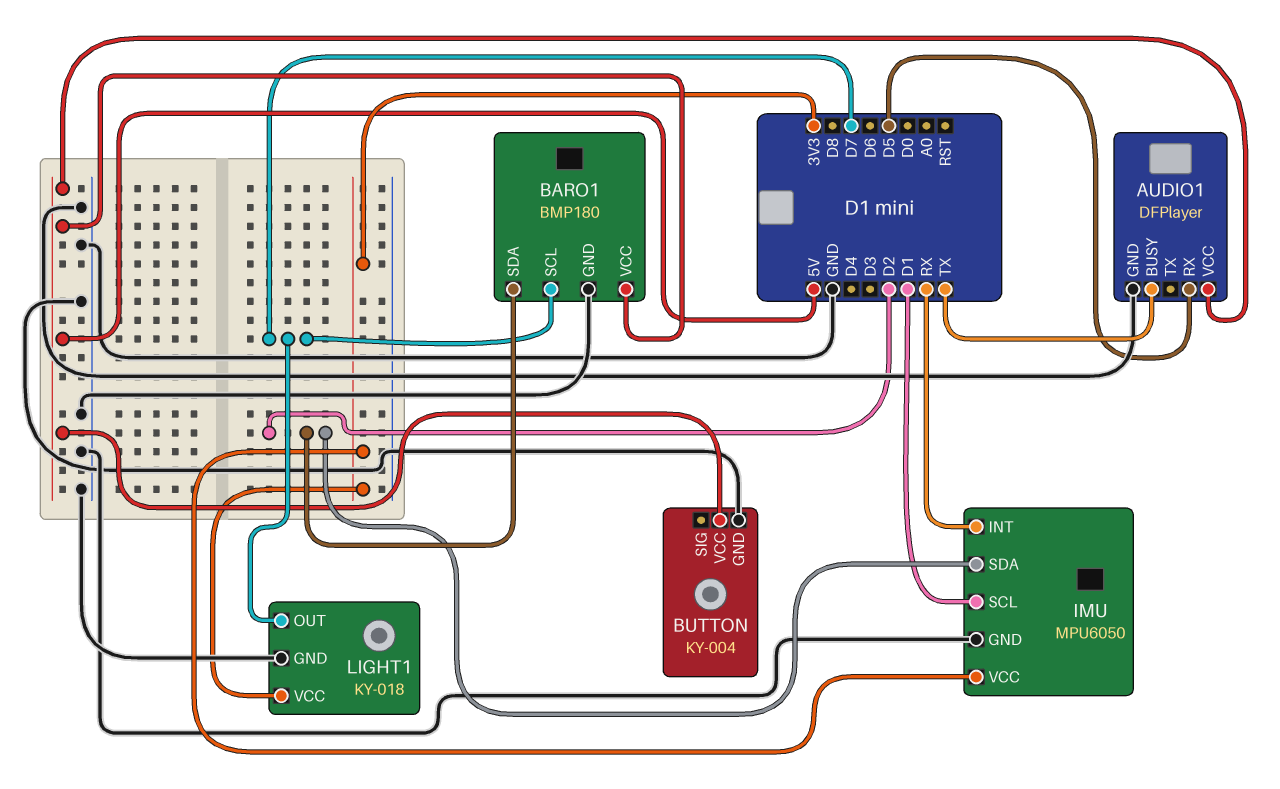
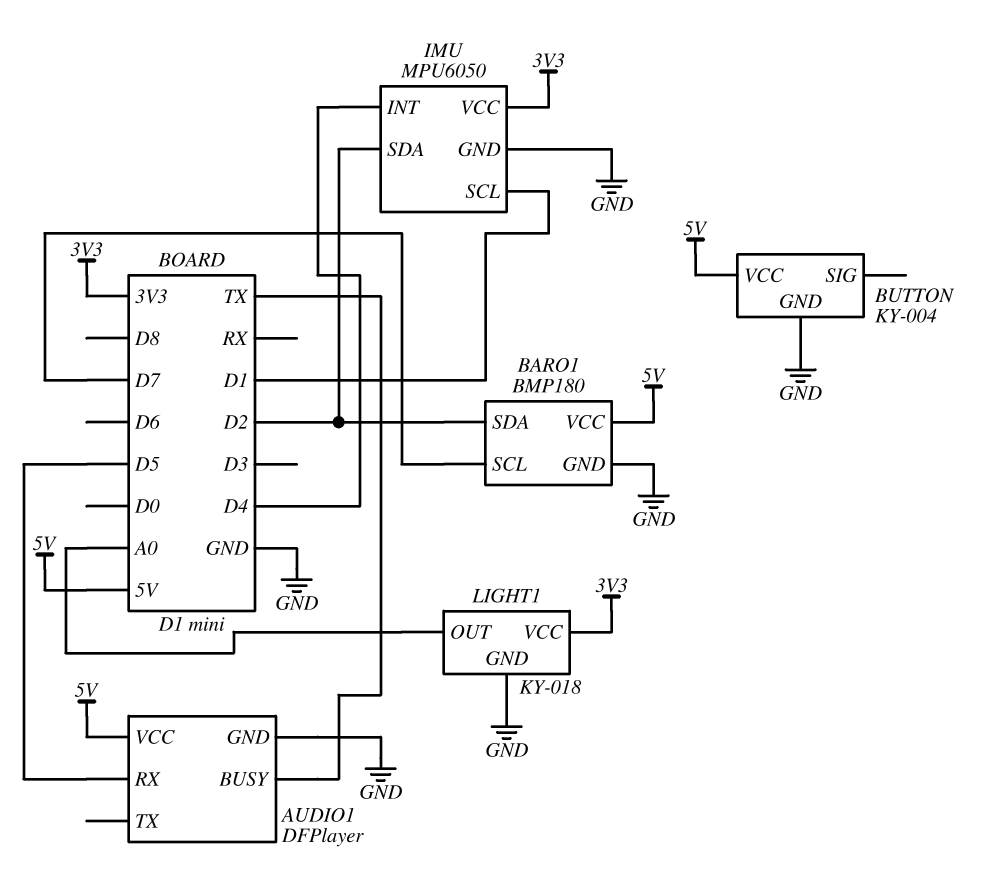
IMU pin INT: RX -> D4
LIGHT1 pin OUT: D7 -> A0

